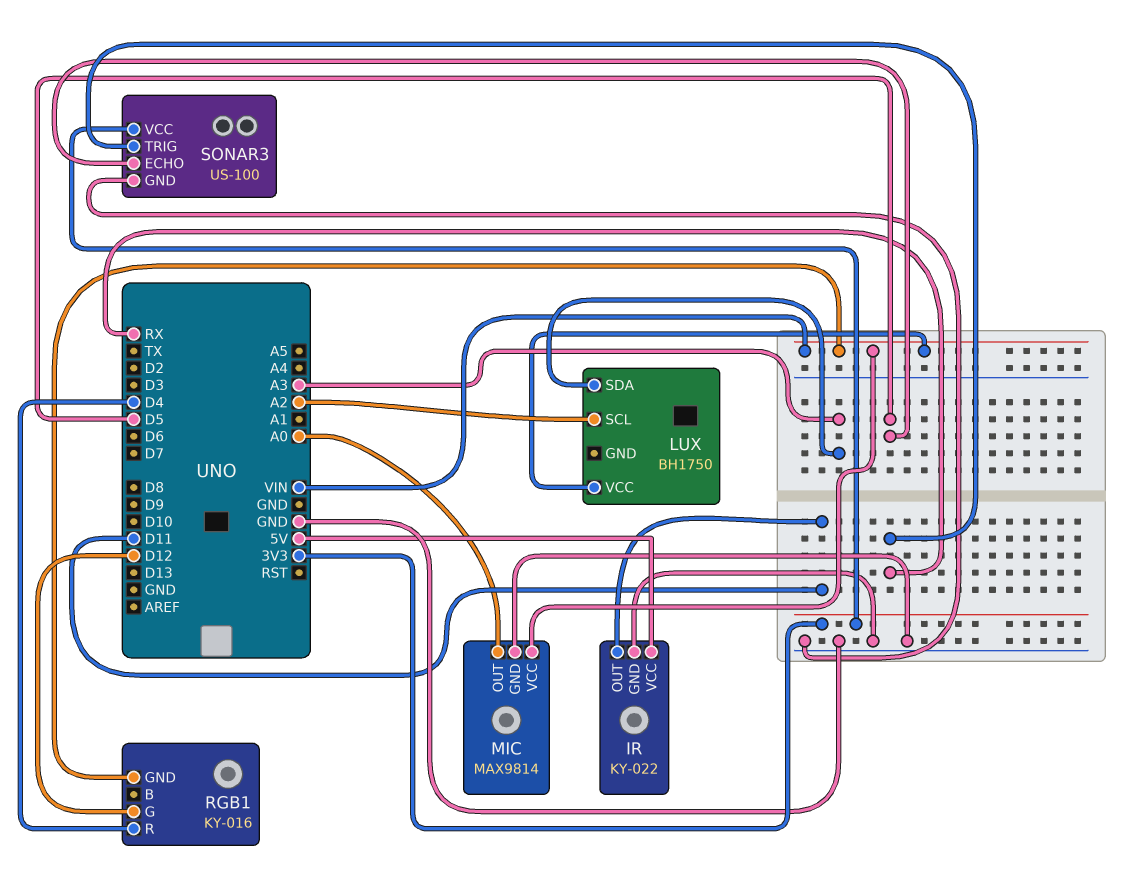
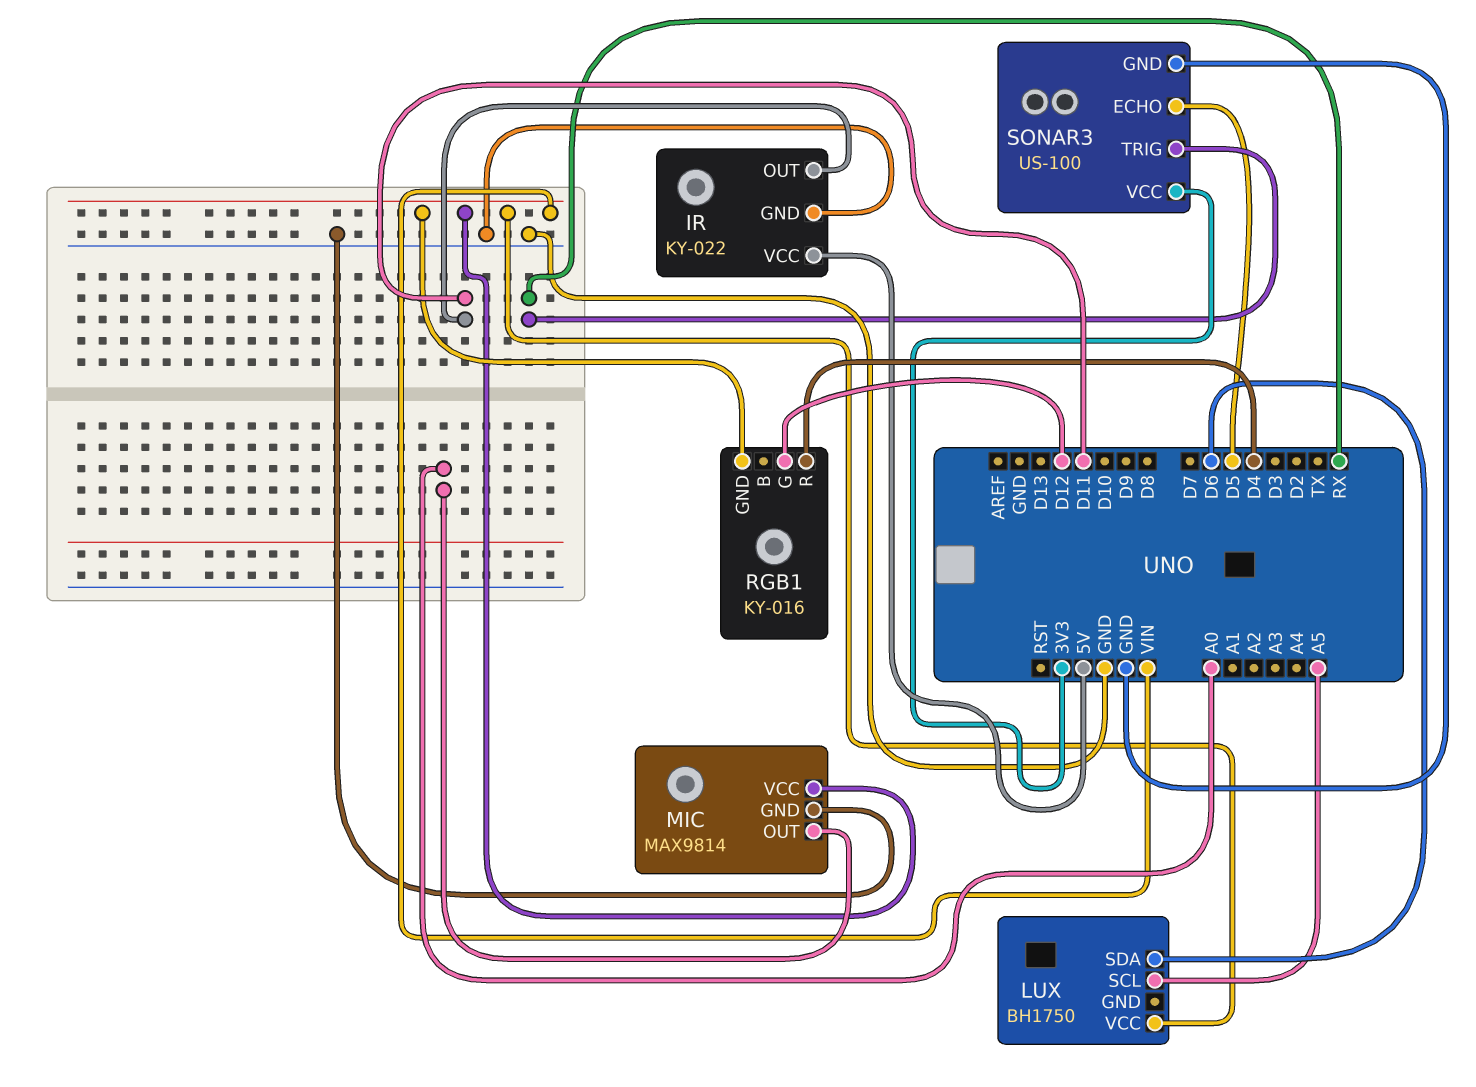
LUX pin SCL: A2 -> A5
LUX pin SDA: A3 -> D6

